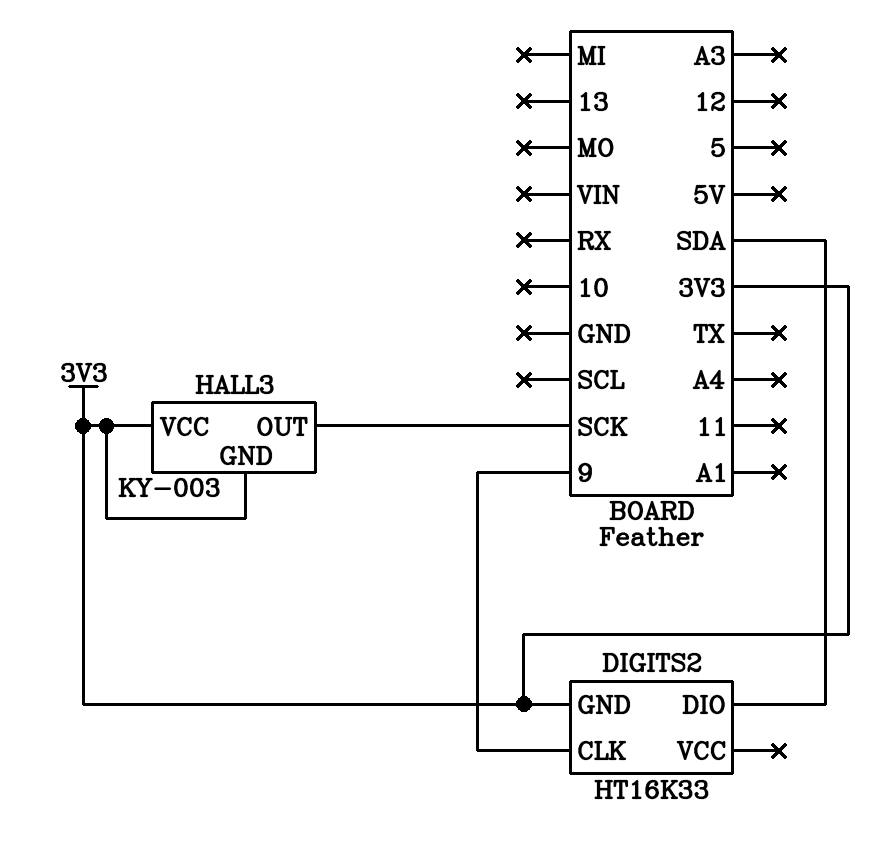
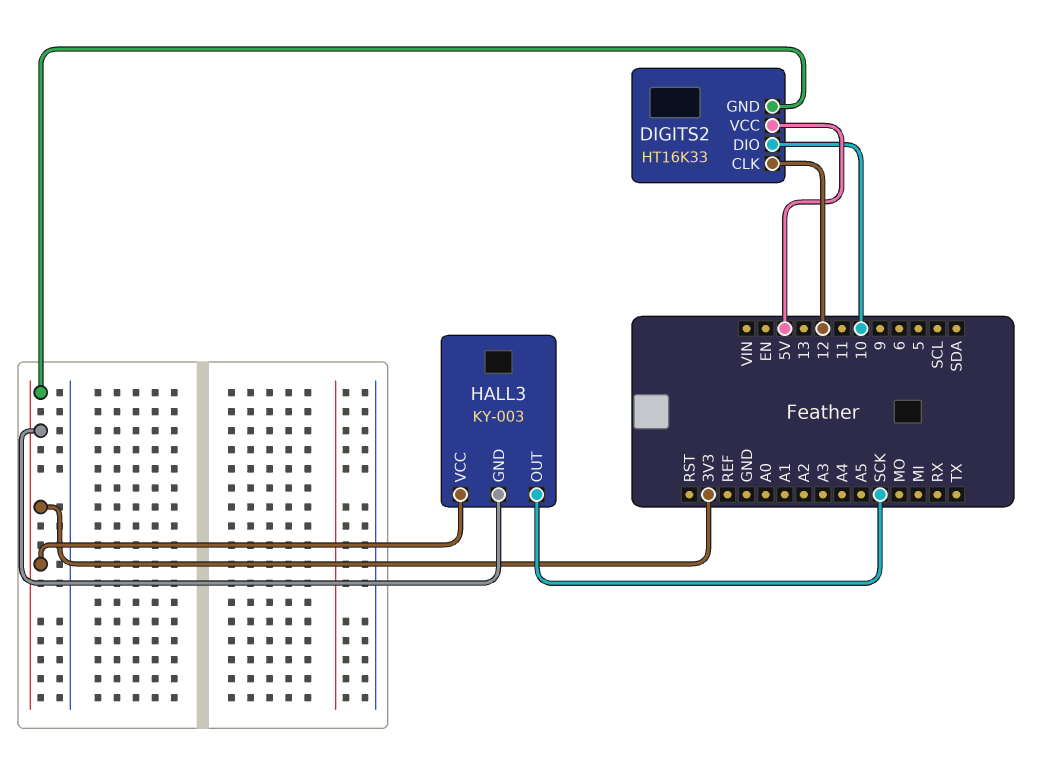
DIGITS2 pin CLK: 9 -> 12
DIGITS2 pin DIO: SDA -> 10
DIGITS2 pin VCC: none -> 5V

